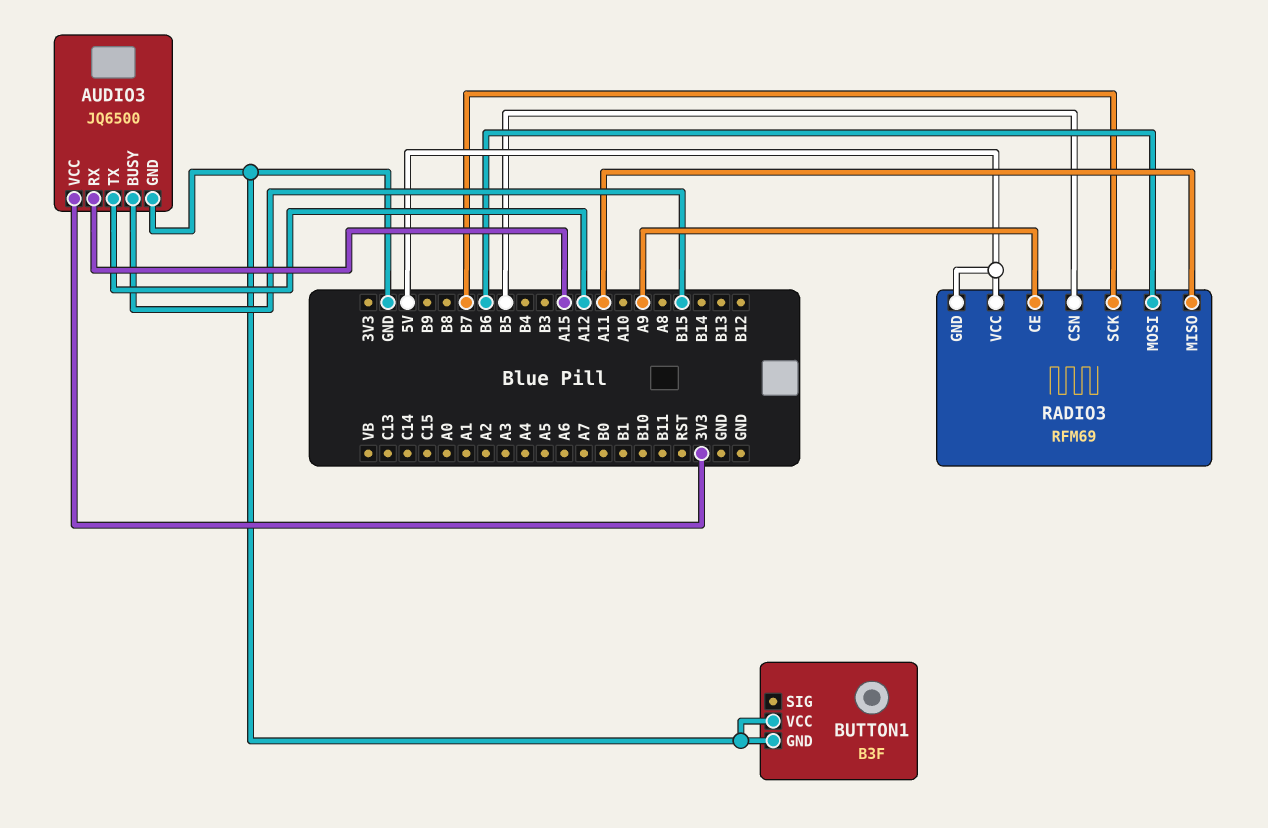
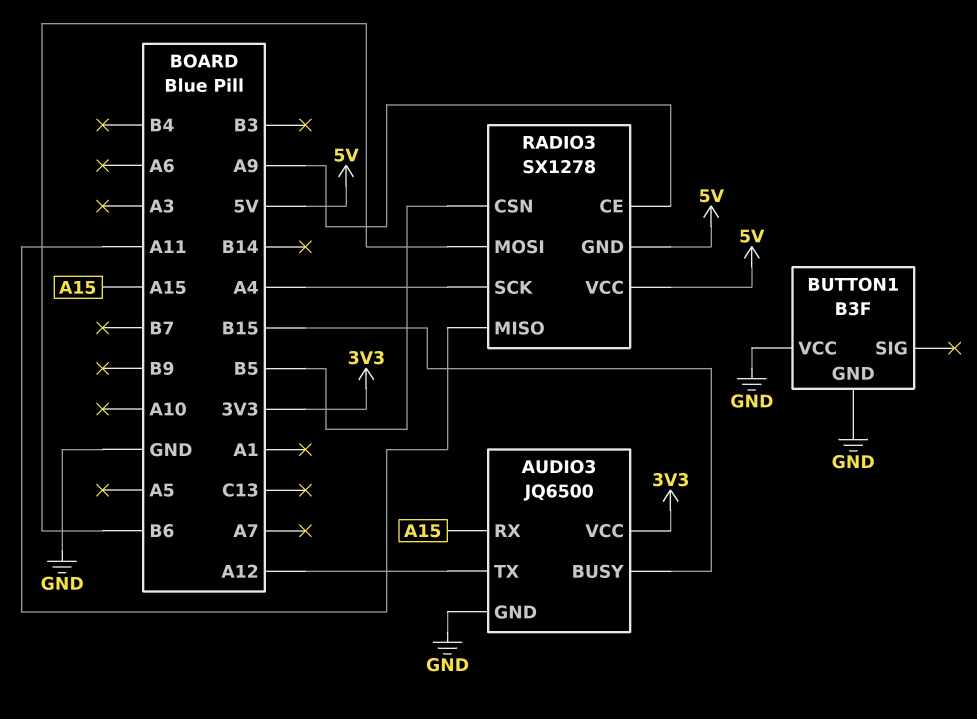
RADIO3: RFM69 -> SX1278
RADIO3 pin SCK: B7 -> A4

